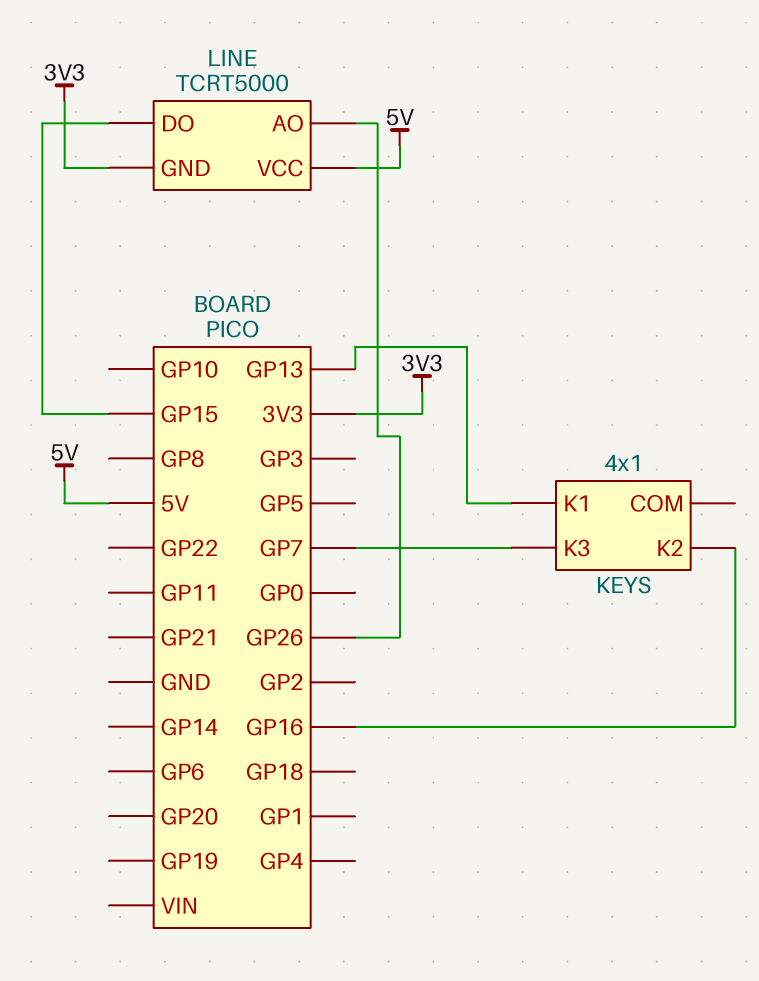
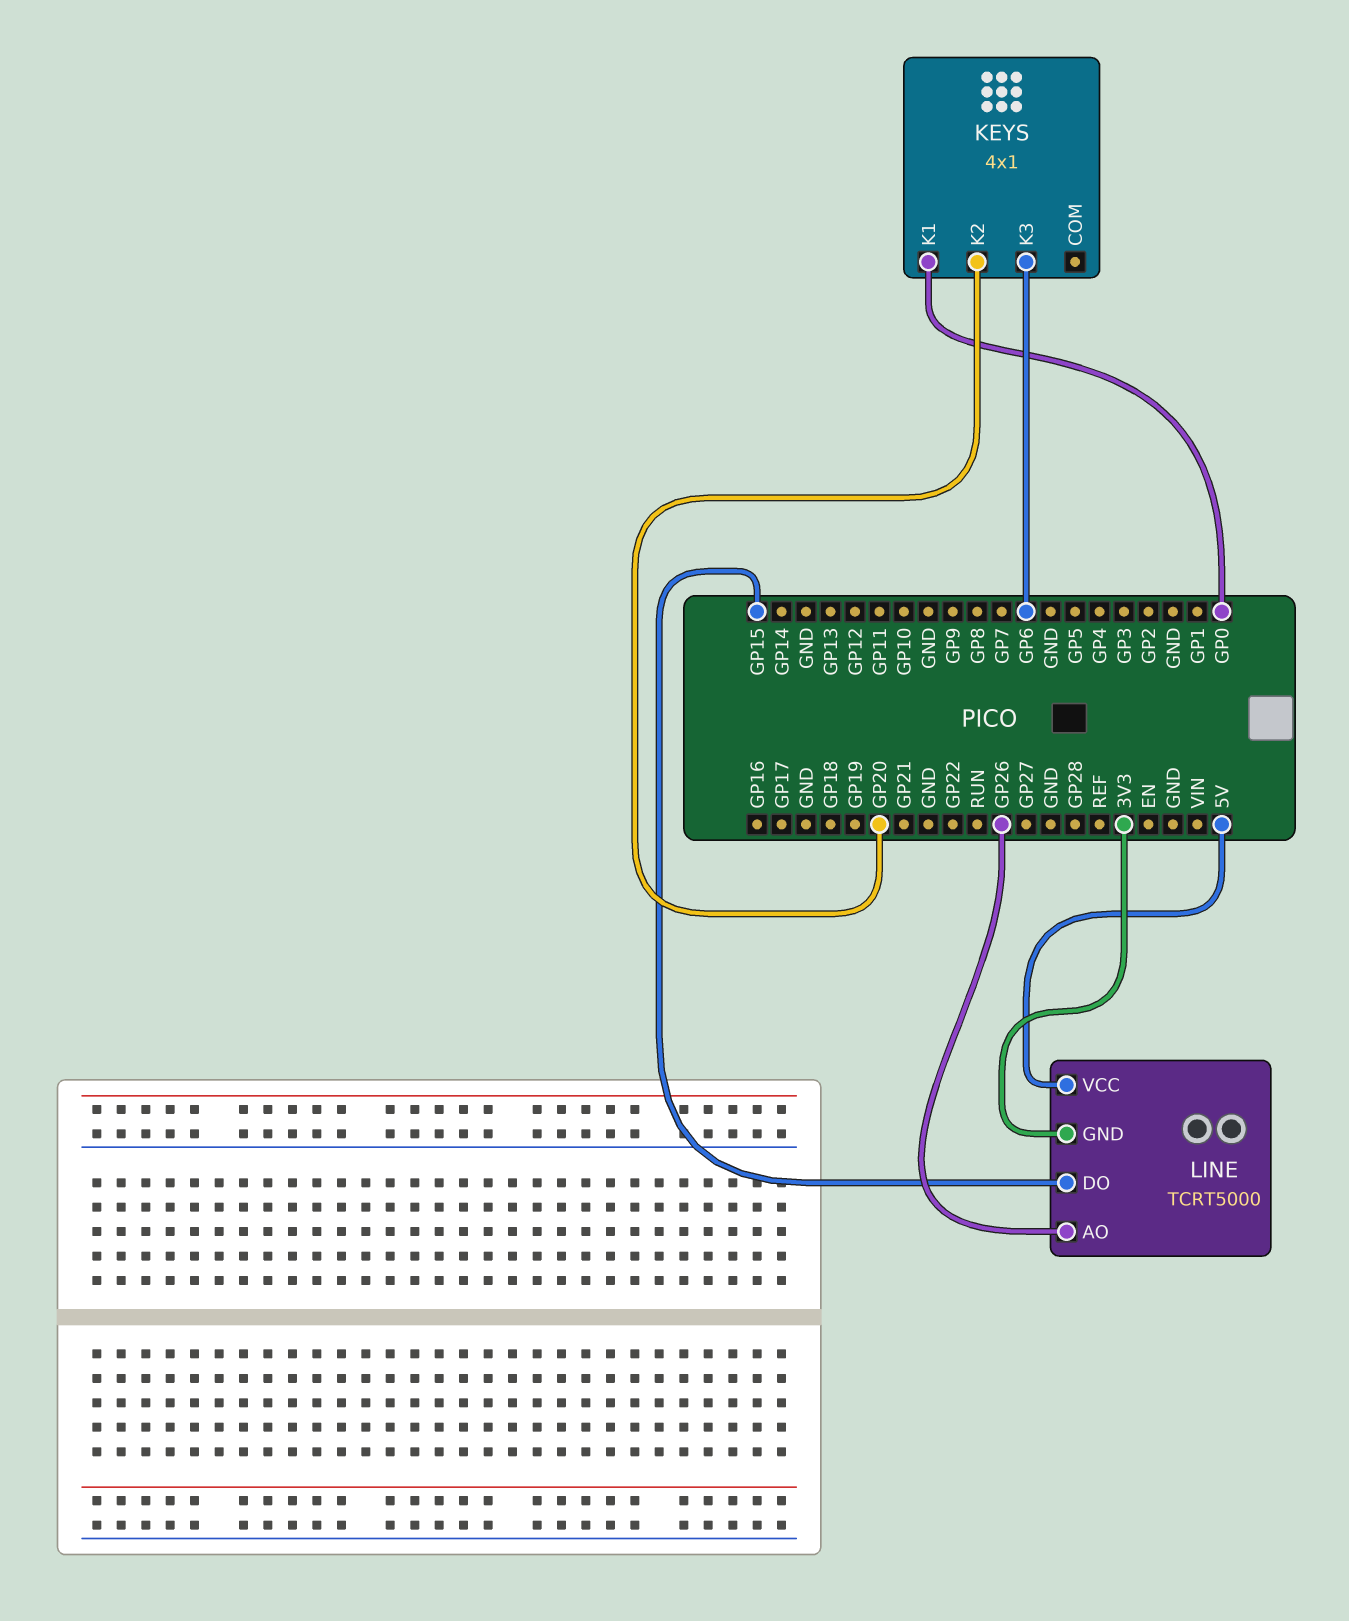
KEYS pin K1: GP13 -> GP0
KEYS pin K2: GP16 -> GP20
KEYS pin K3: GP7 -> GP6

